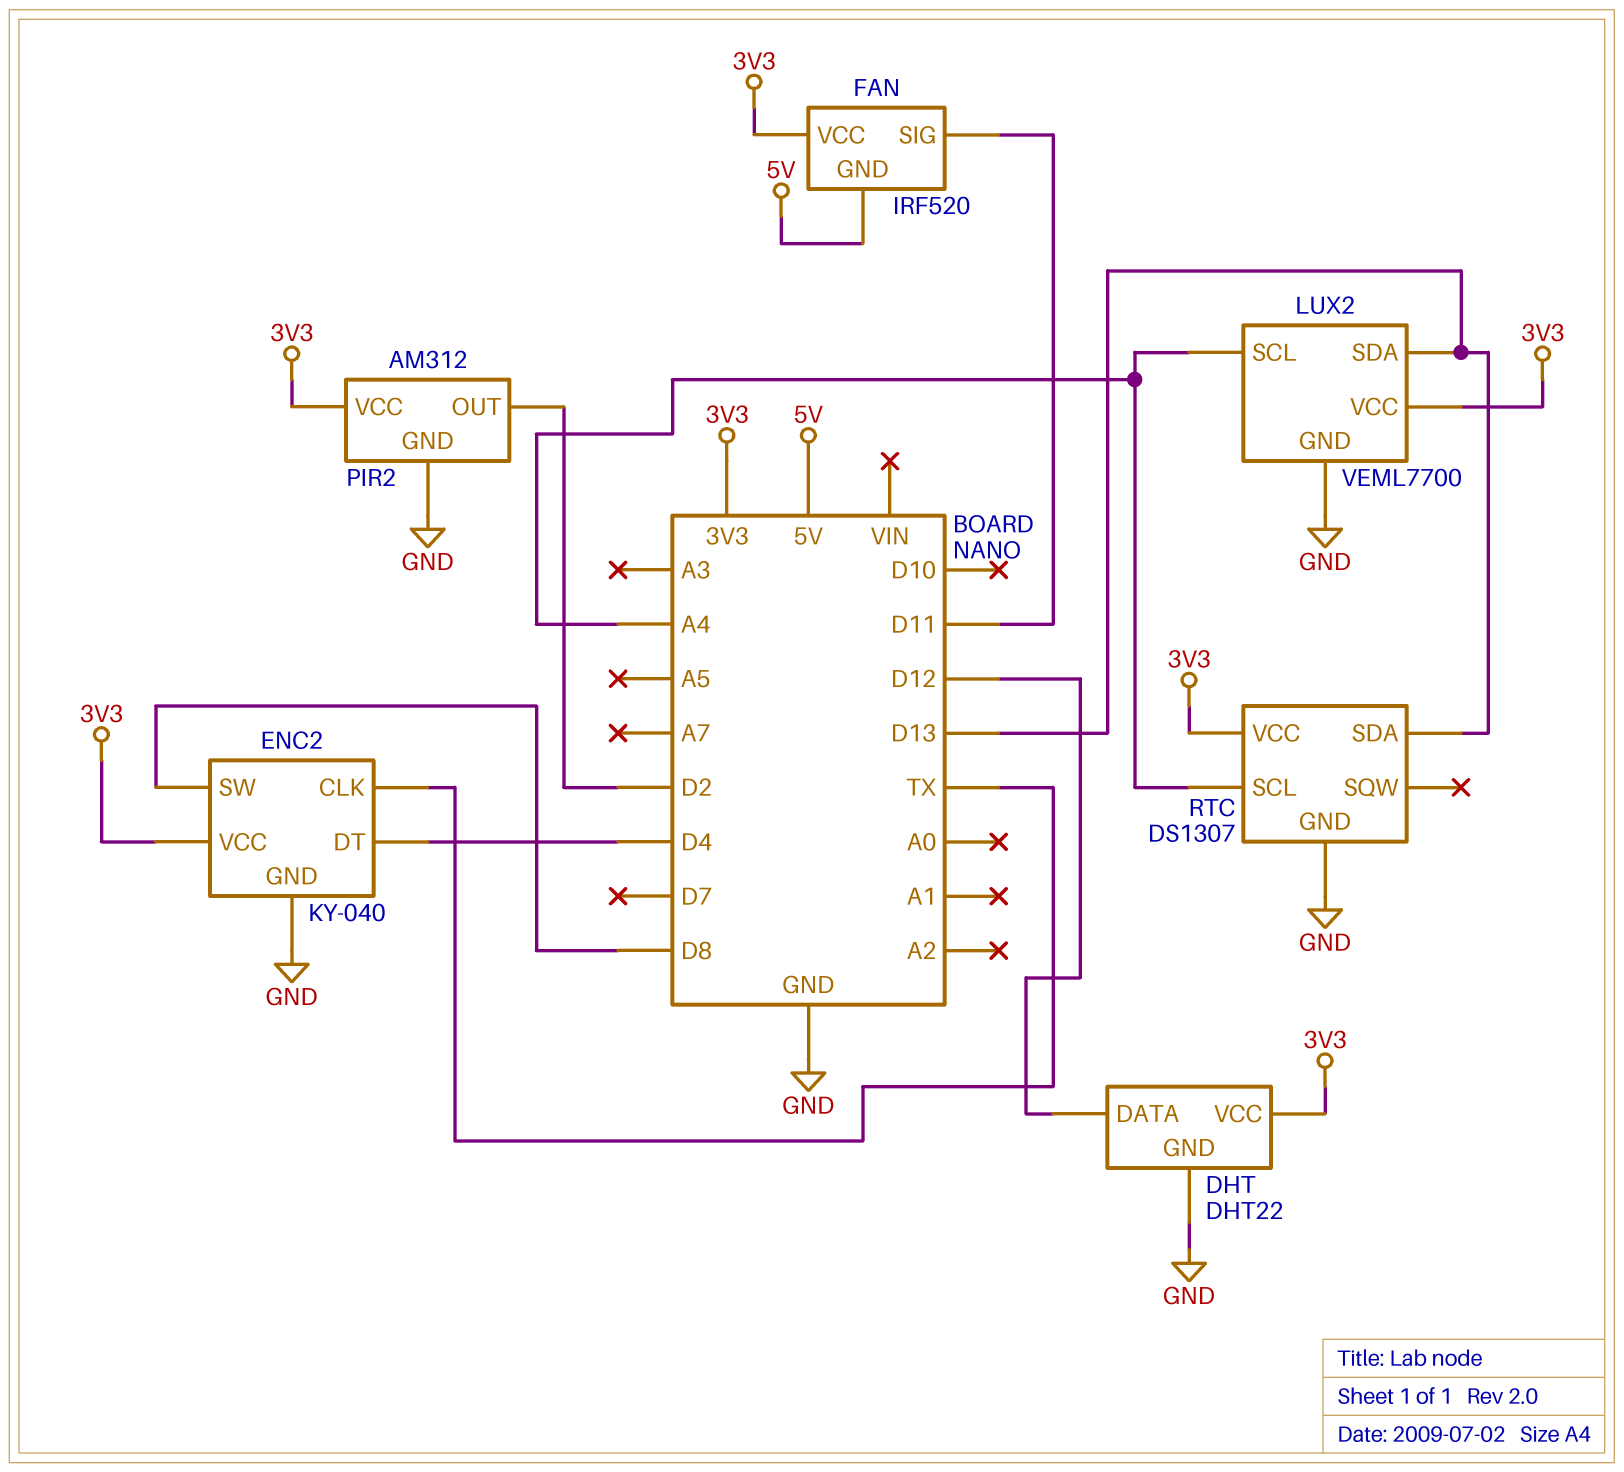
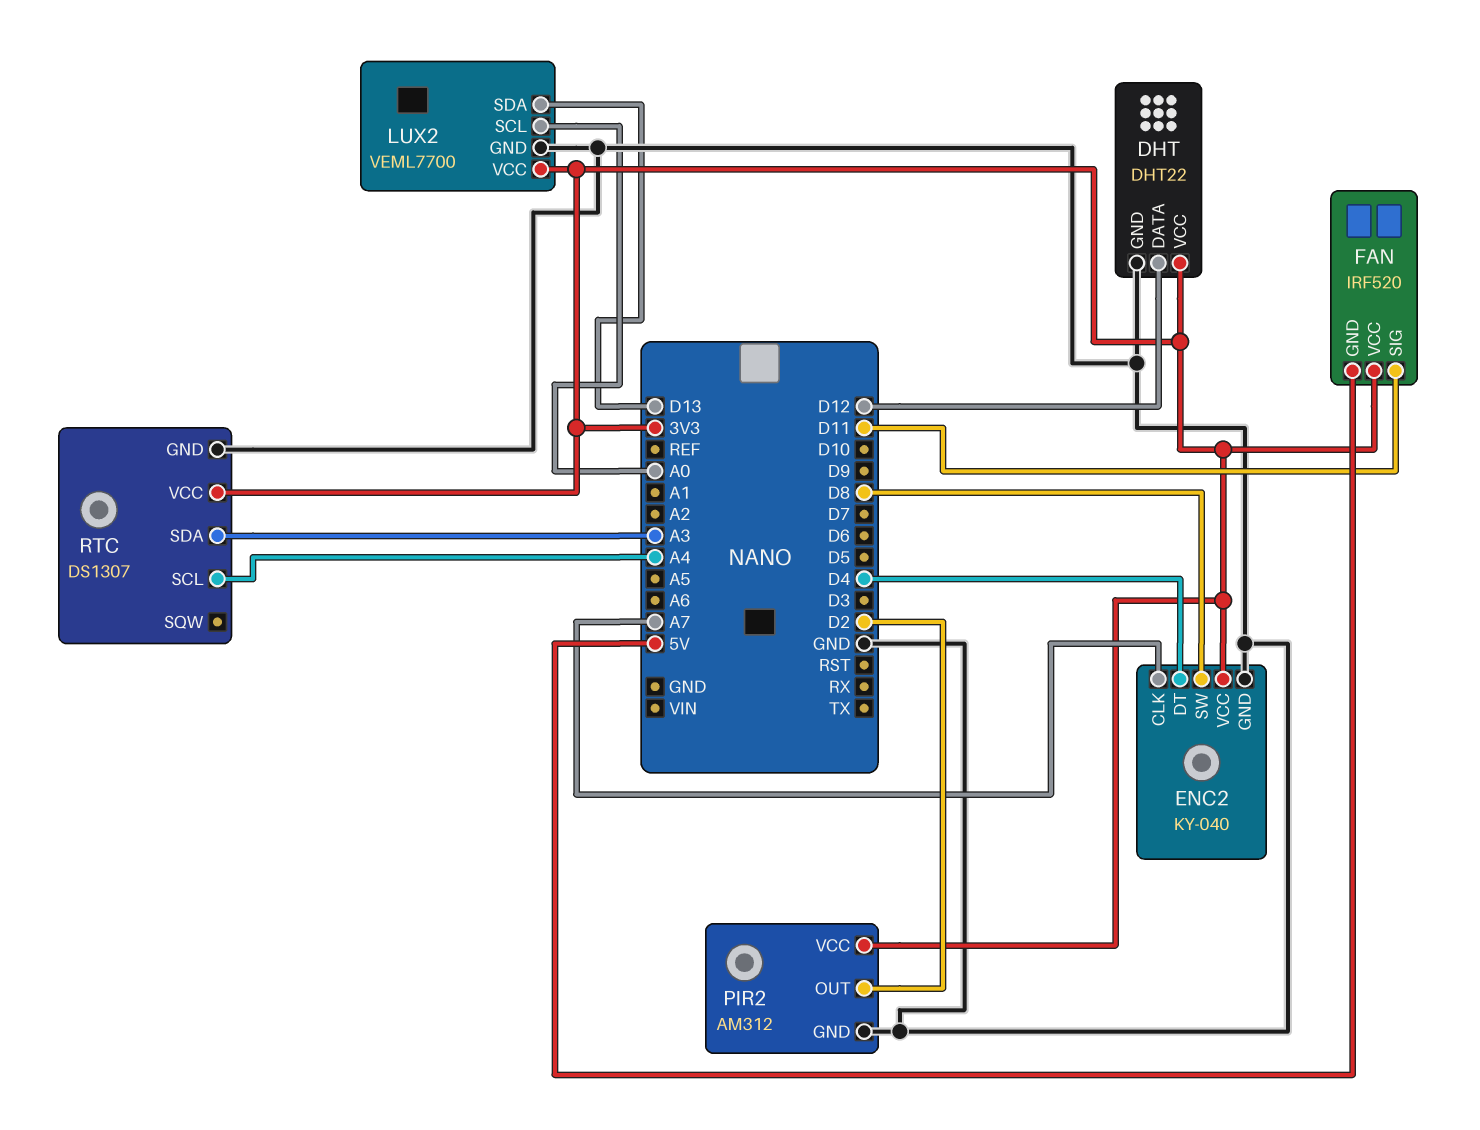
ENC2 pin CLK: TX -> A7
LUX2 pin SCL: A4 -> A0
RTC pin SDA: D13 -> A3

